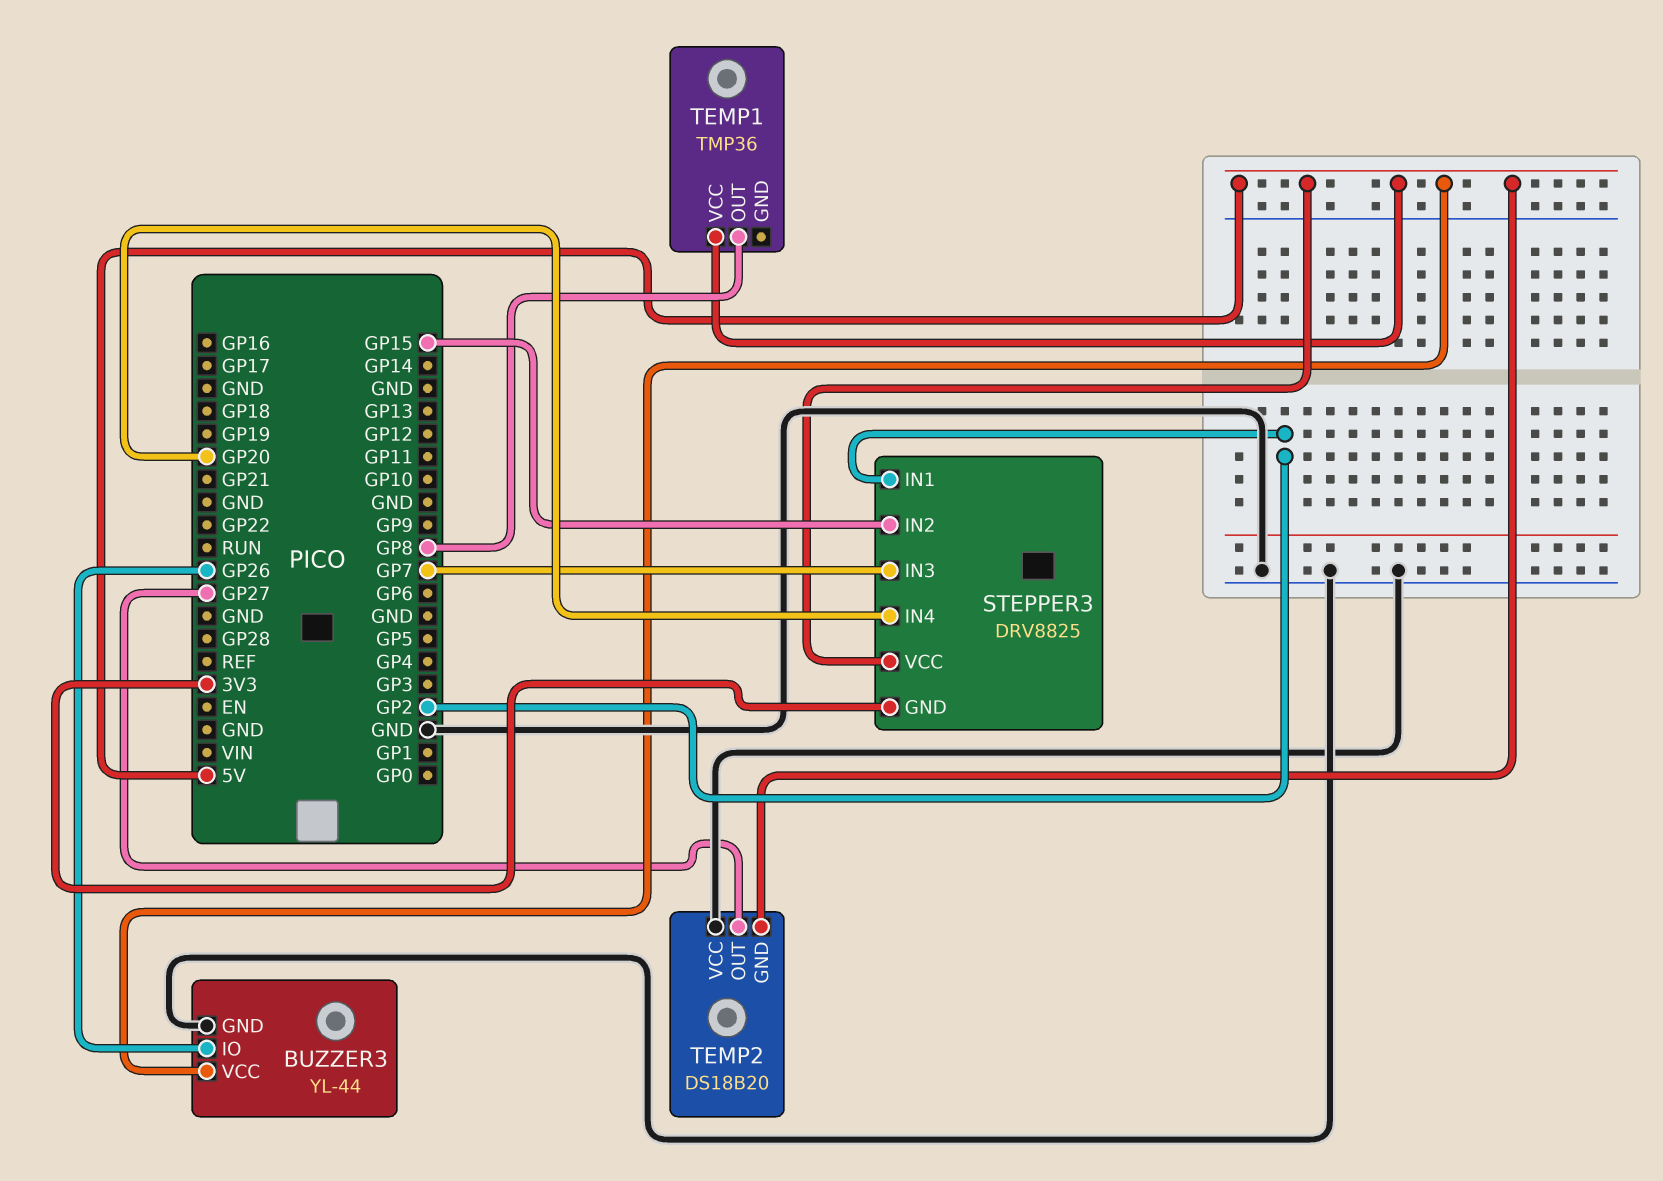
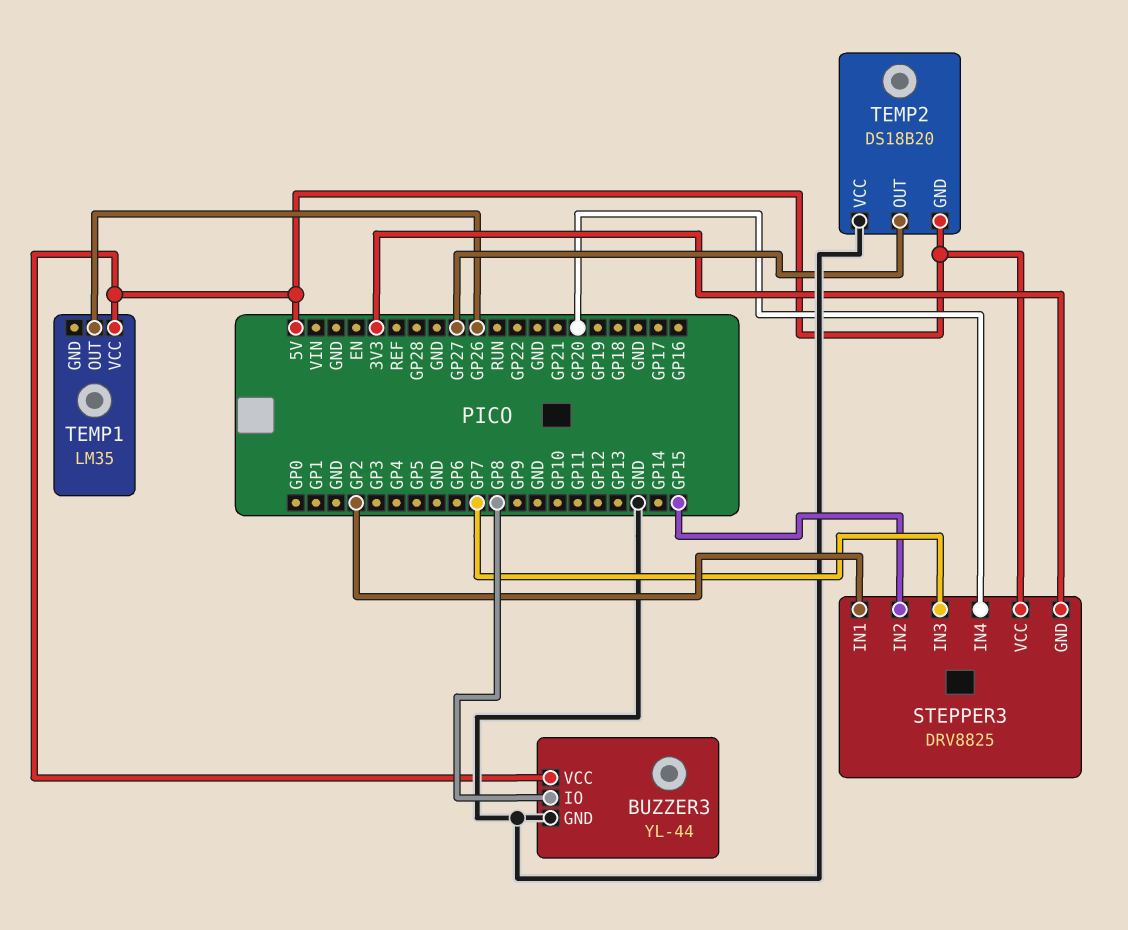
BUZZER3 pin IO: GP26 -> GP8
TEMP1: TMP36 -> LM35
TEMP1 pin OUT: GP8 -> GP26

